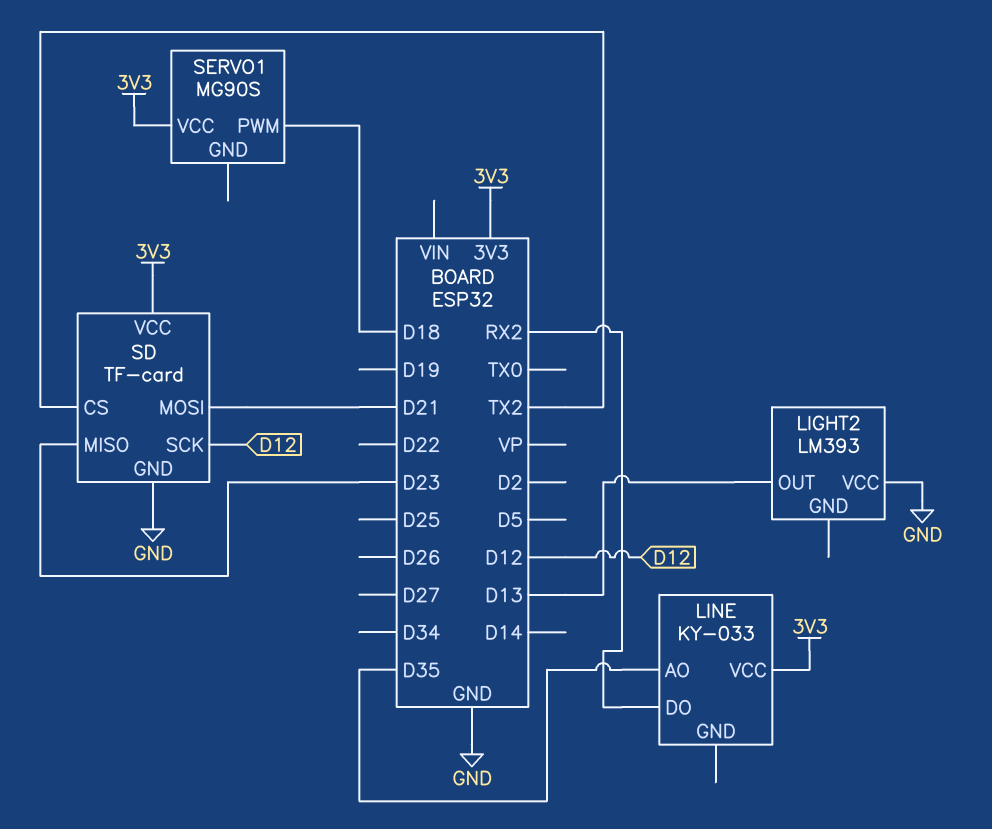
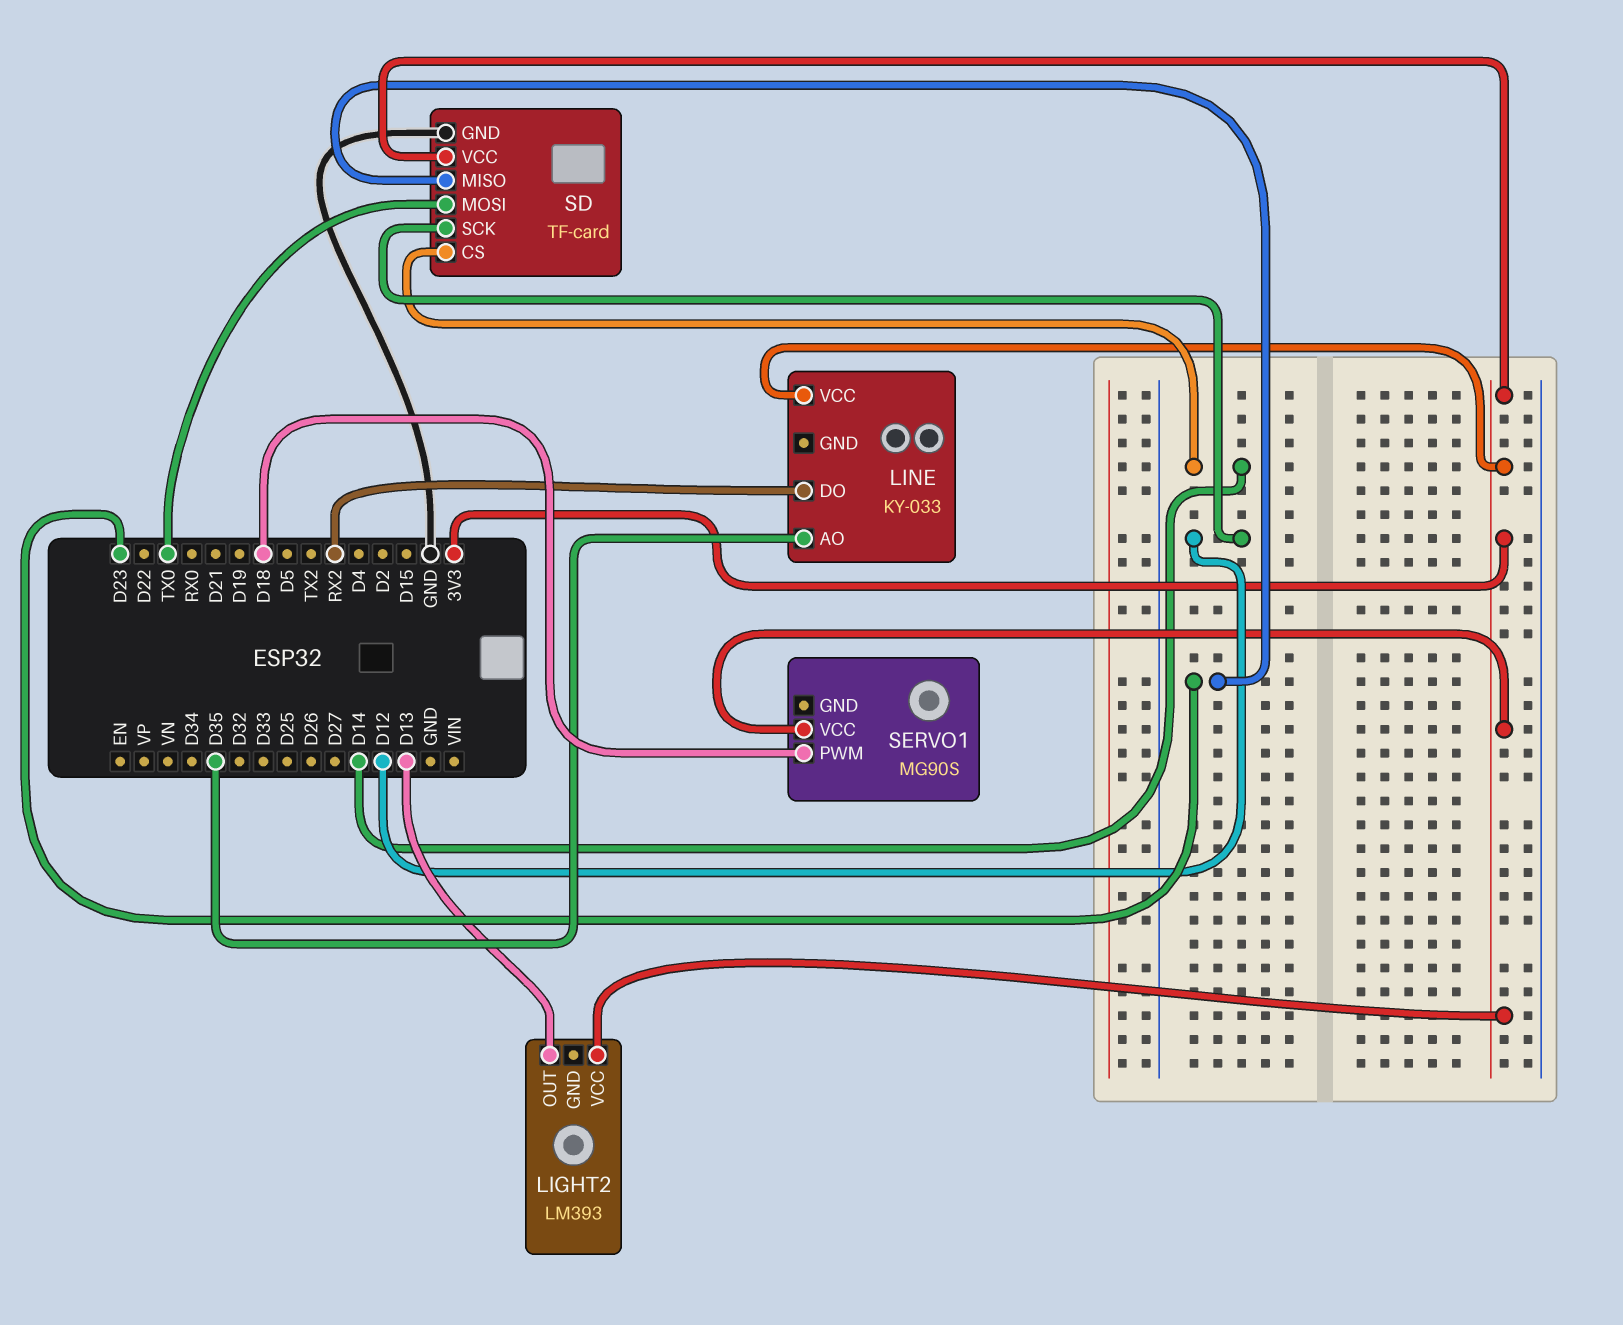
LIGHT2 pin VCC: GND -> 3V3
SD pin CS: TX2 -> D14
SD pin MOSI: D21 -> TX0

